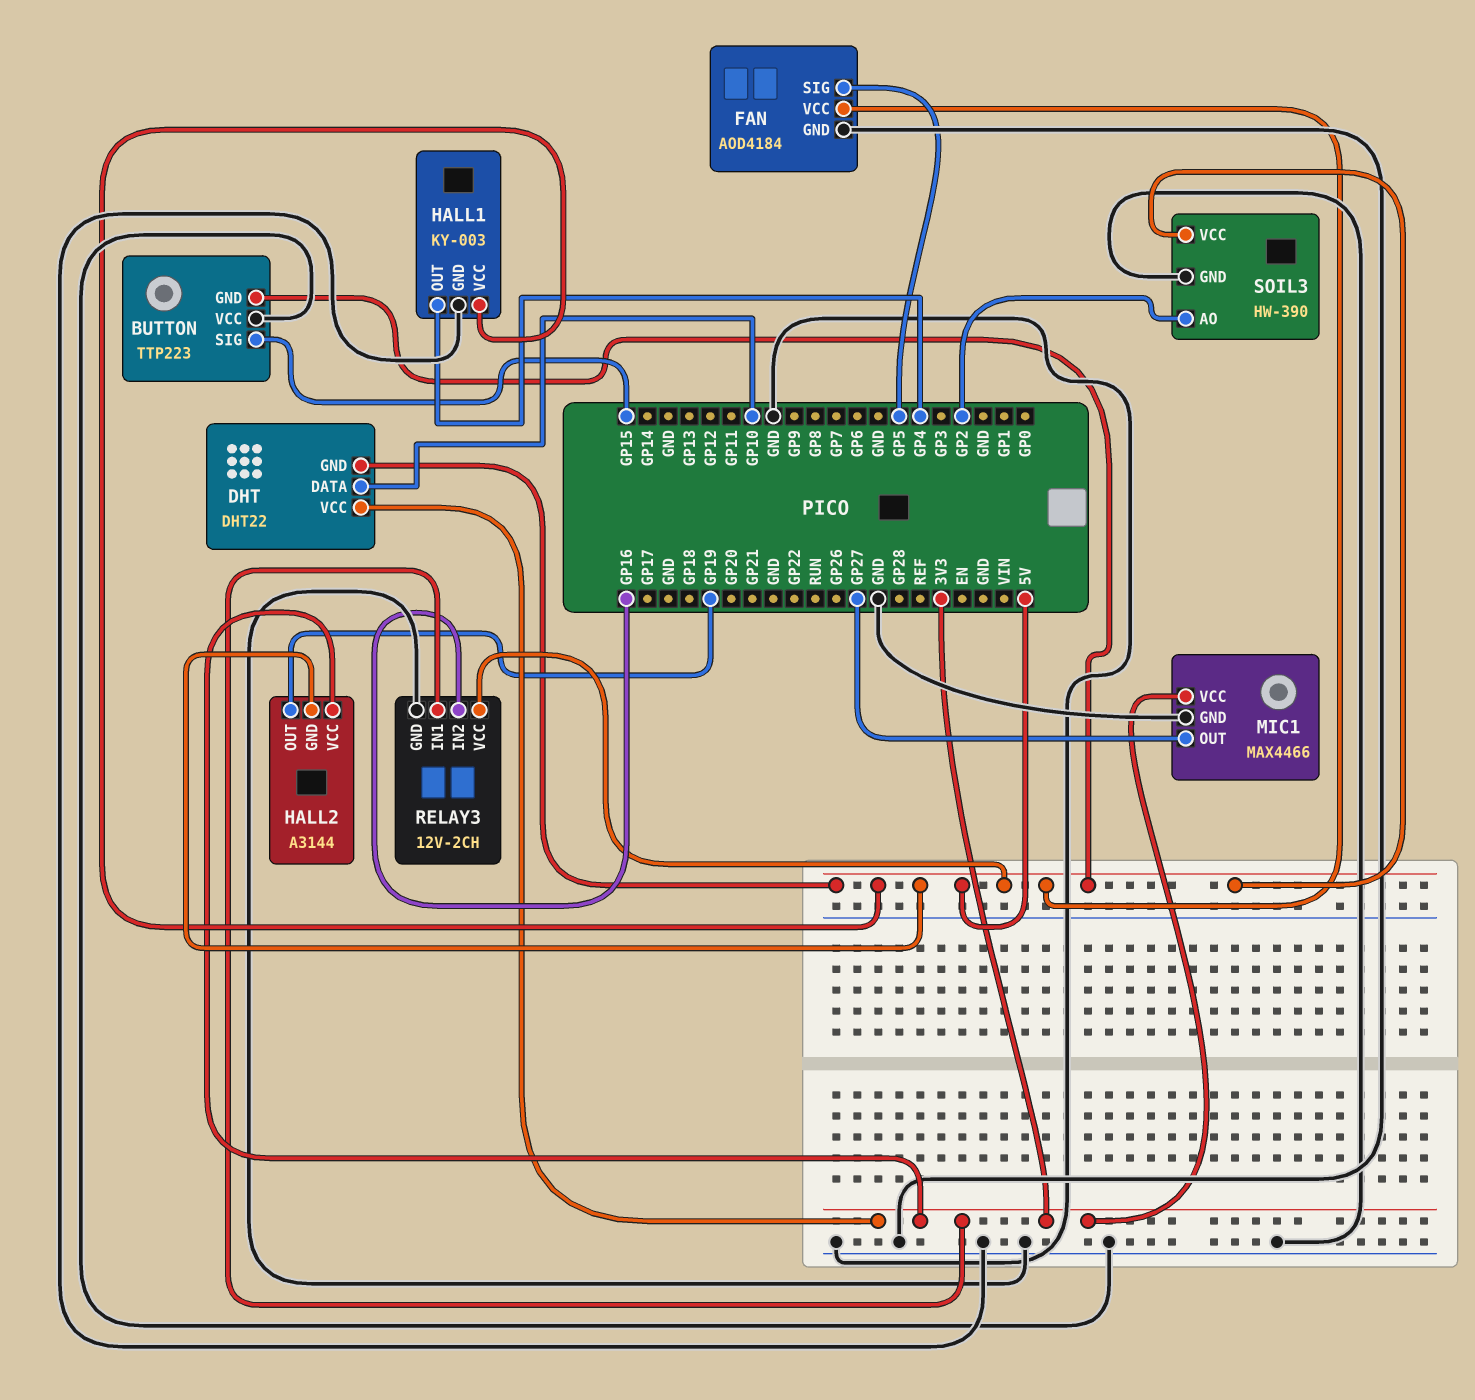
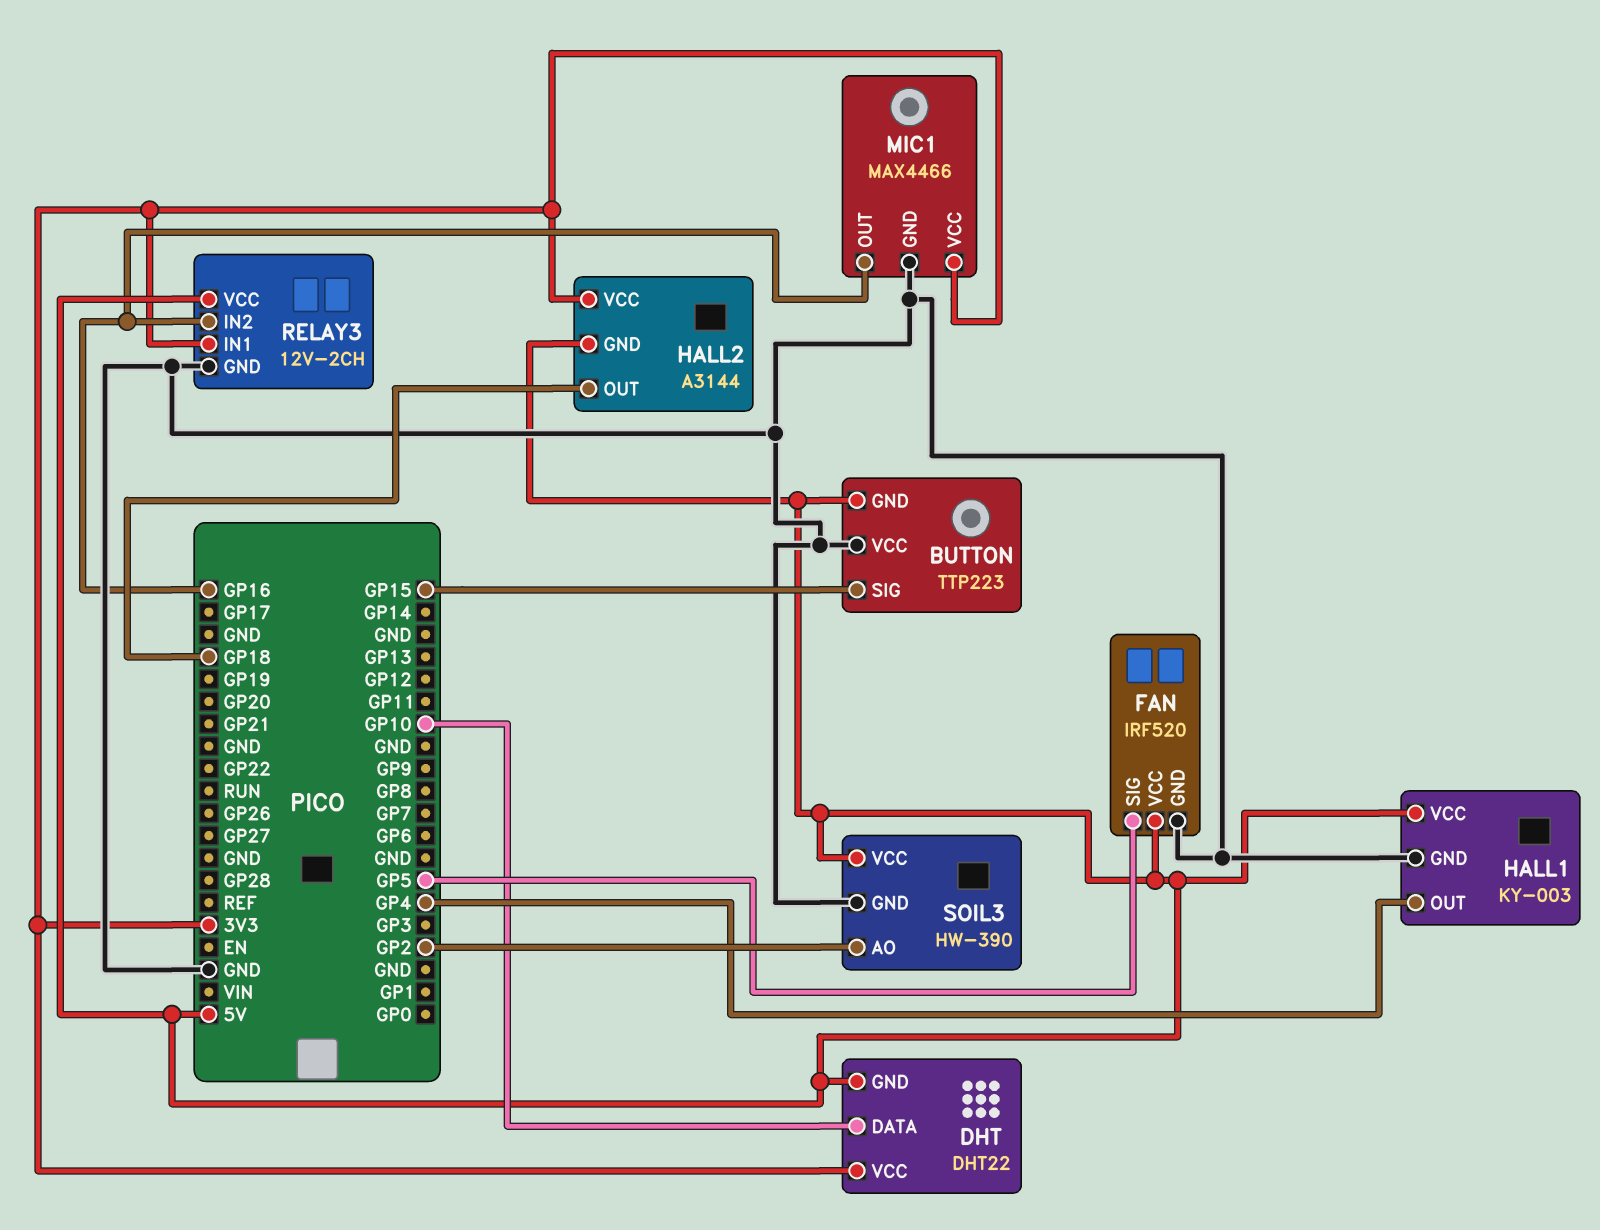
FAN: AOD4184 -> IRF520
HALL2 pin OUT: GP19 -> GP18
MIC1 pin OUT: GP27 -> GP16

